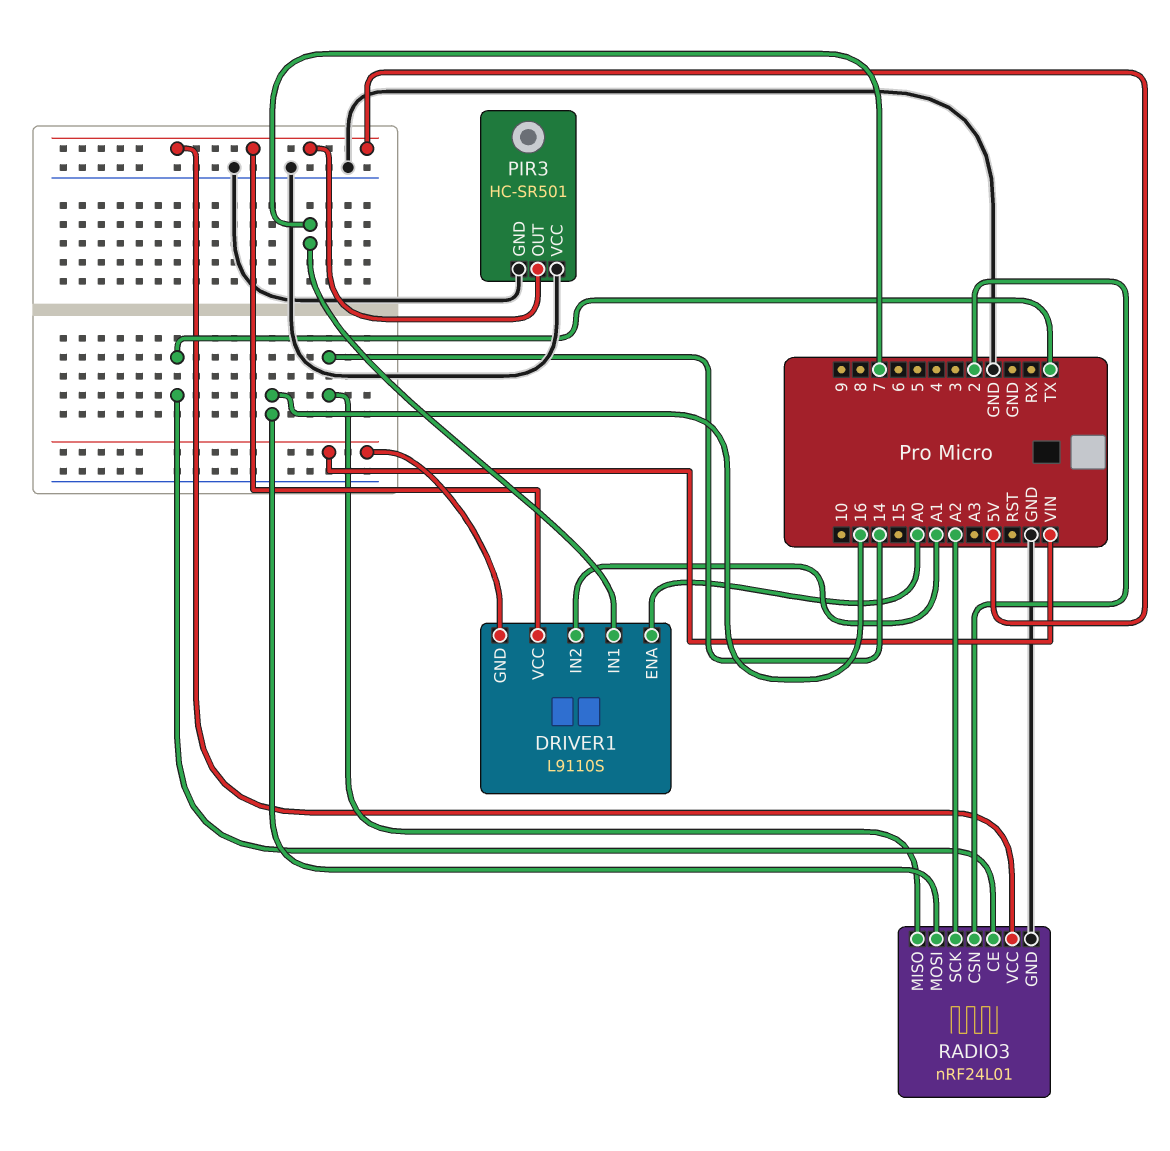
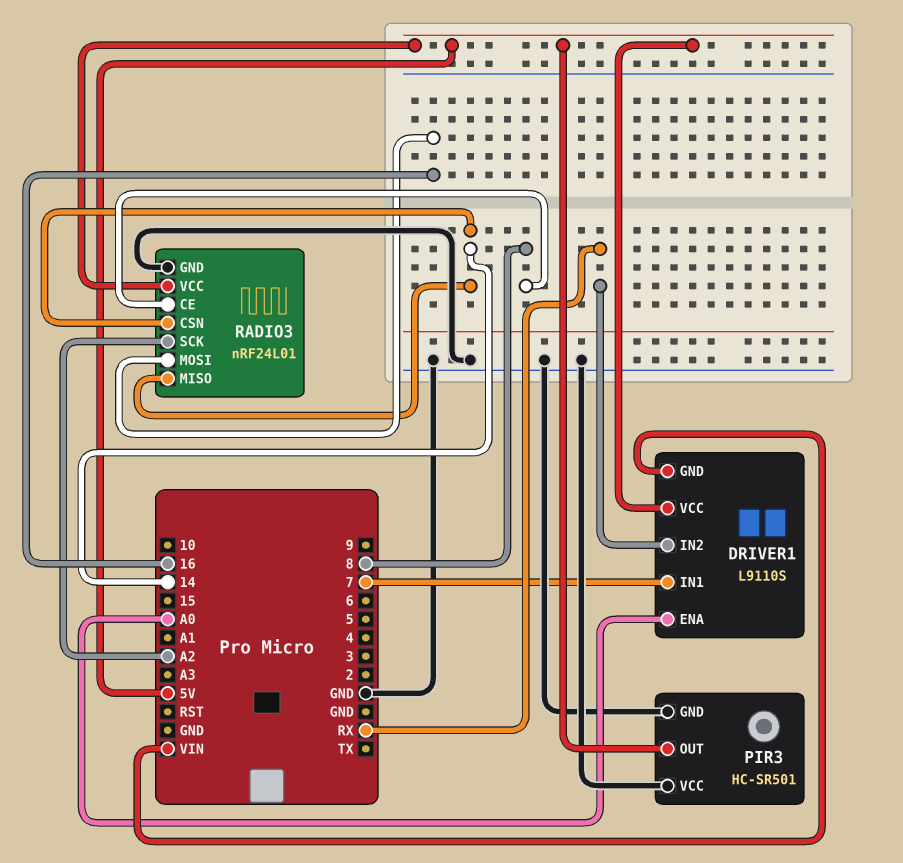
DRIVER1 pin IN2: A1 -> RX
RADIO3 pin CE: TX -> 8
RADIO3 pin CSN: 2 -> 14

